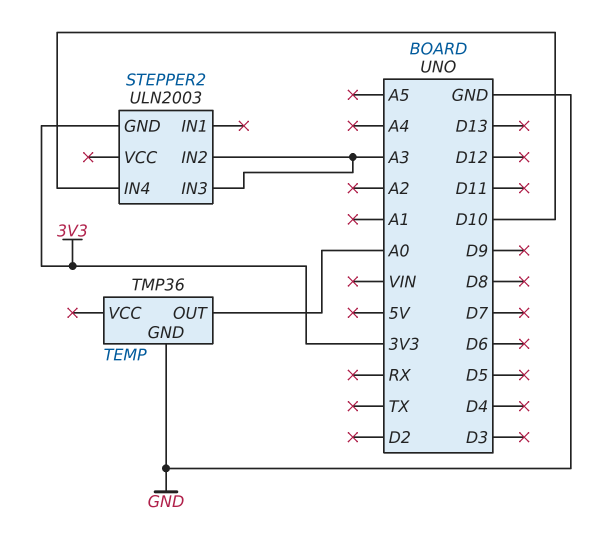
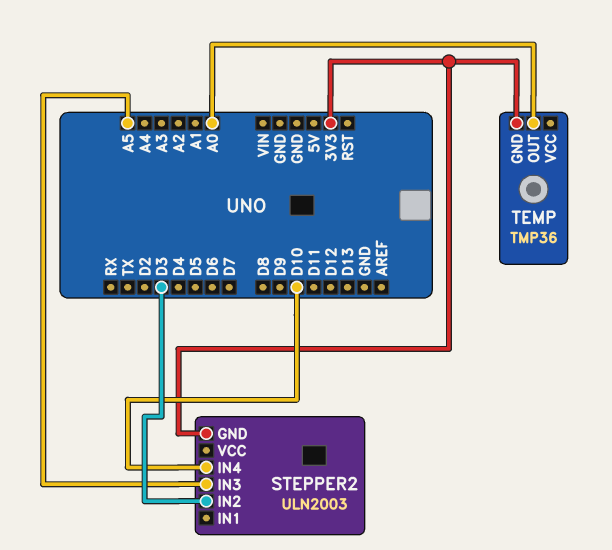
STEPPER2 pin IN2: A3 -> D3
STEPPER2 pin IN3: A3 -> A5
TEMP pin GND: GND -> 3V3

